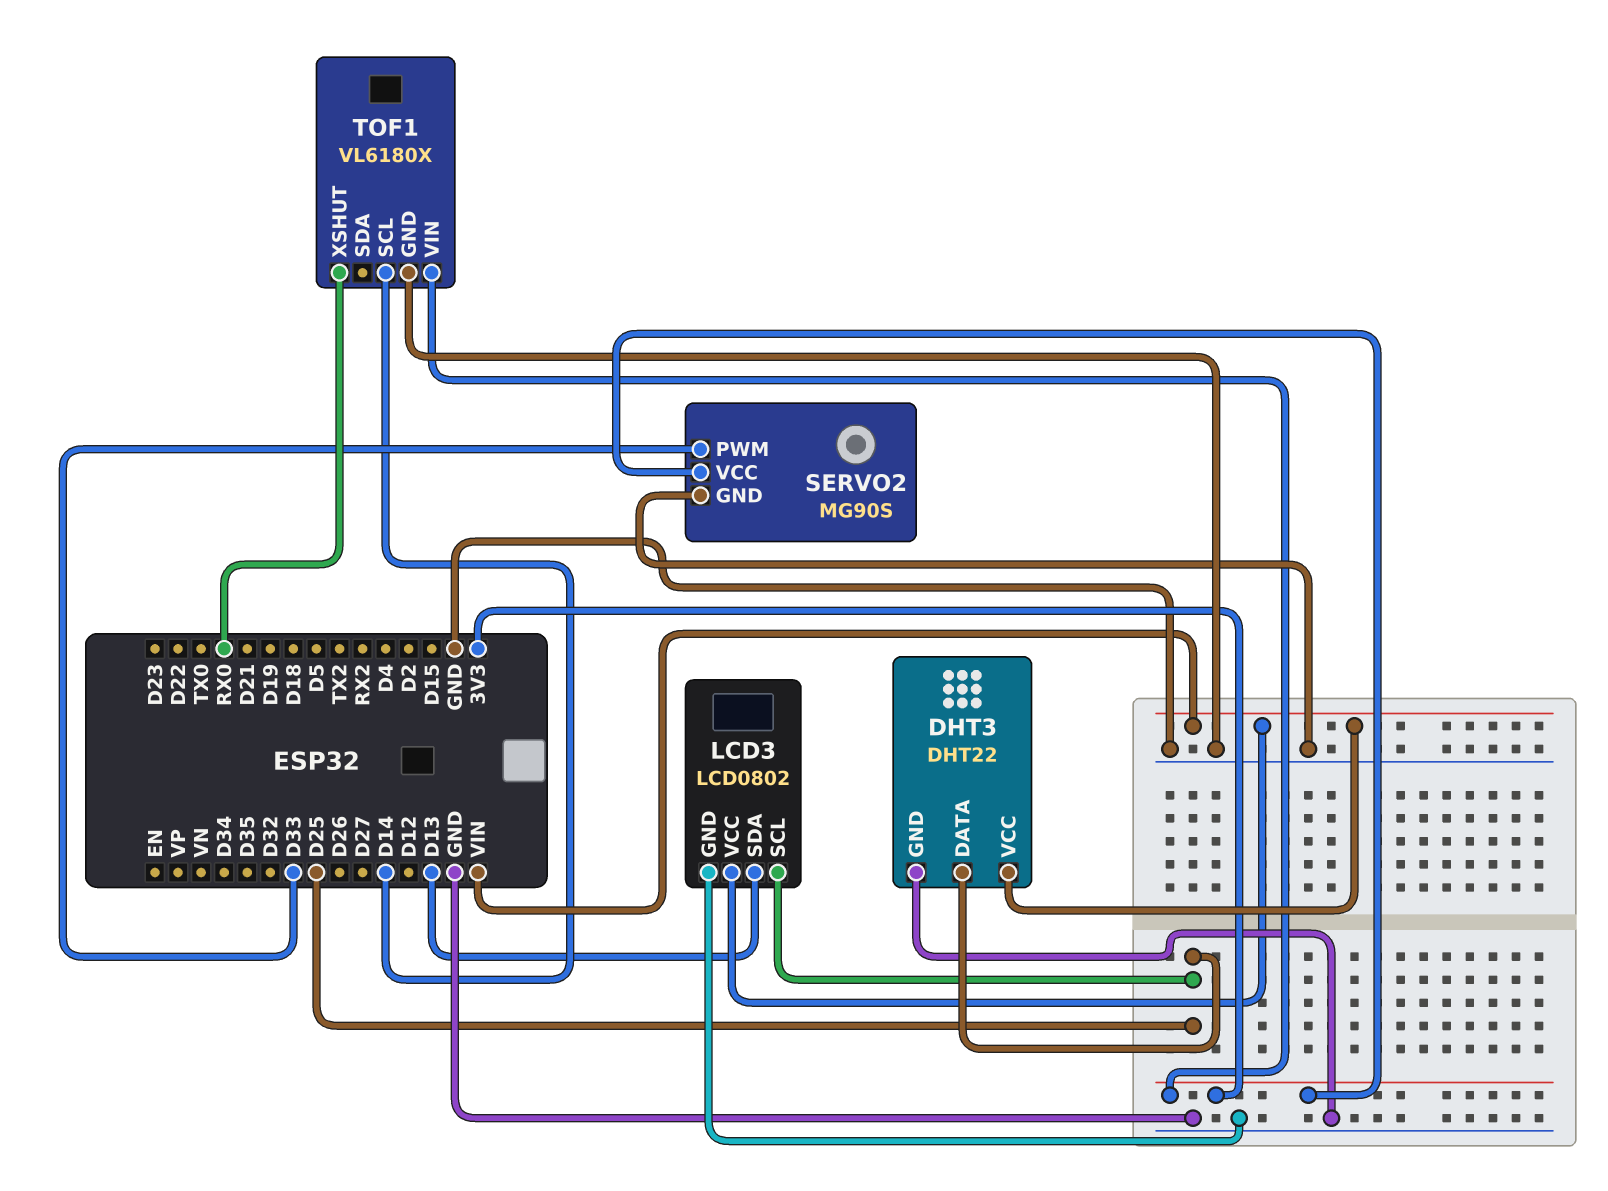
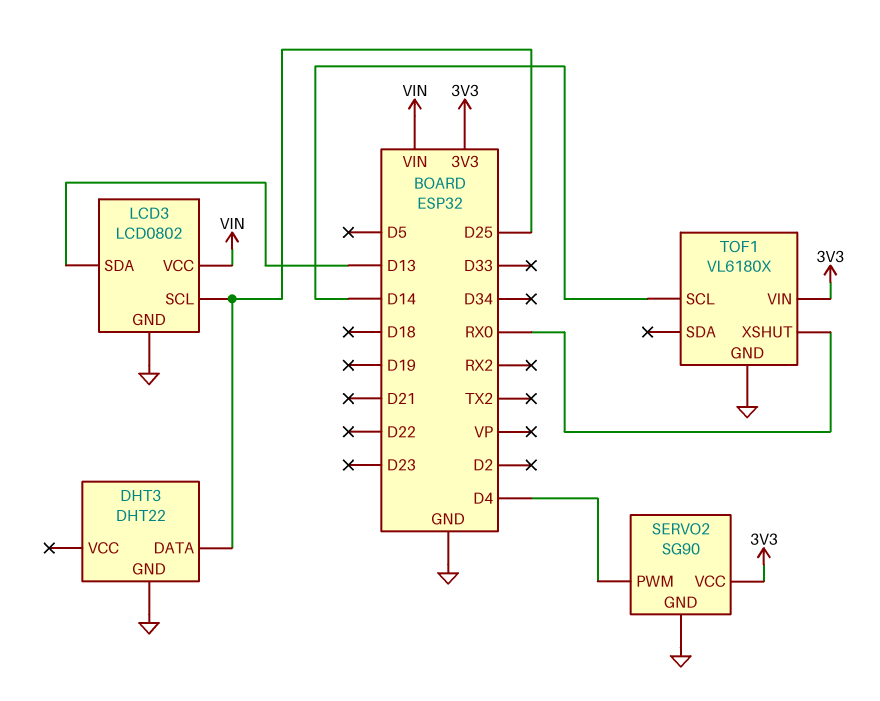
DHT3 pin VCC: VIN -> none
SERVO2: MG90S -> SG90
SERVO2 pin PWM: D33 -> D4

